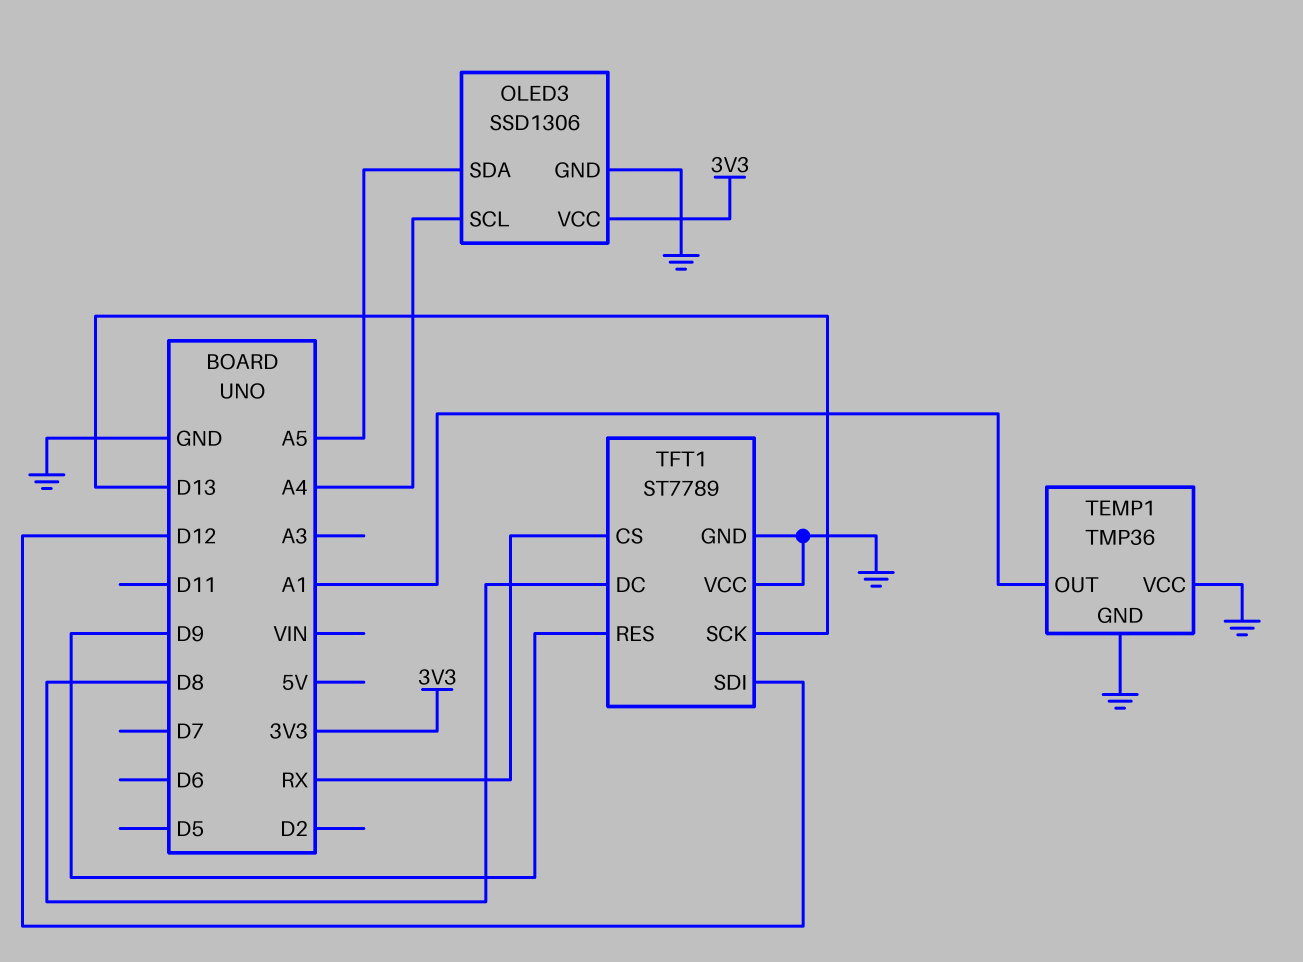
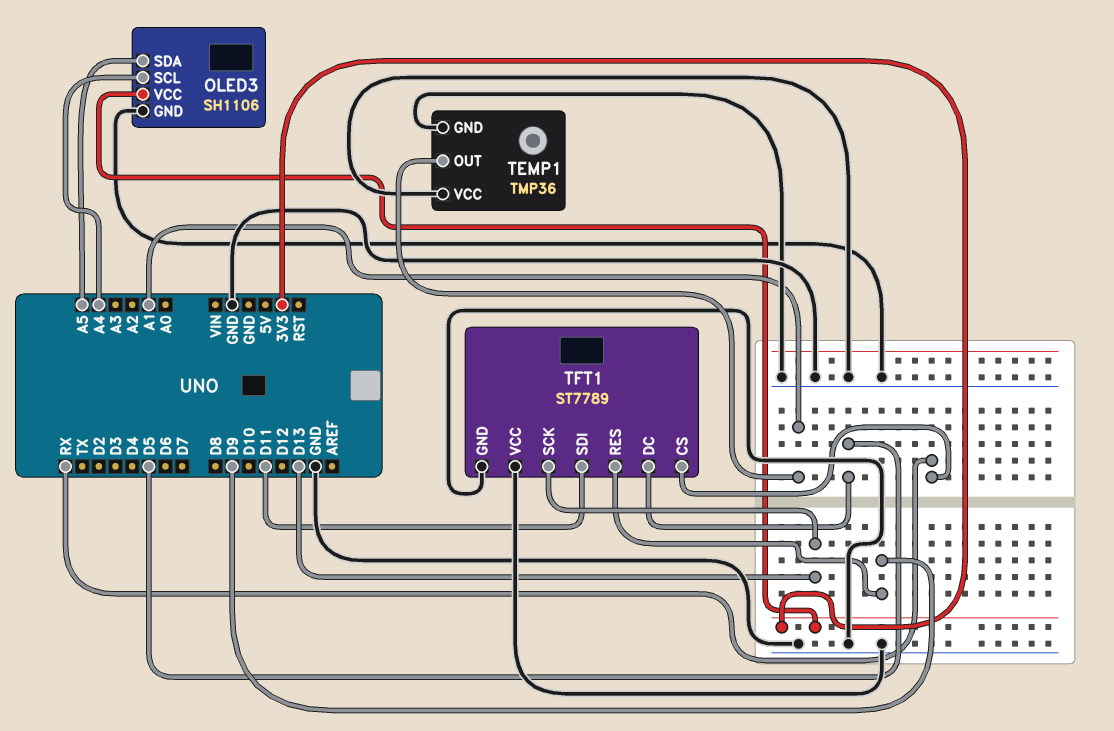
OLED3: SSD1306 -> SH1106
TFT1 pin DC: D8 -> D5
TFT1 pin SDI: D12 -> D11

